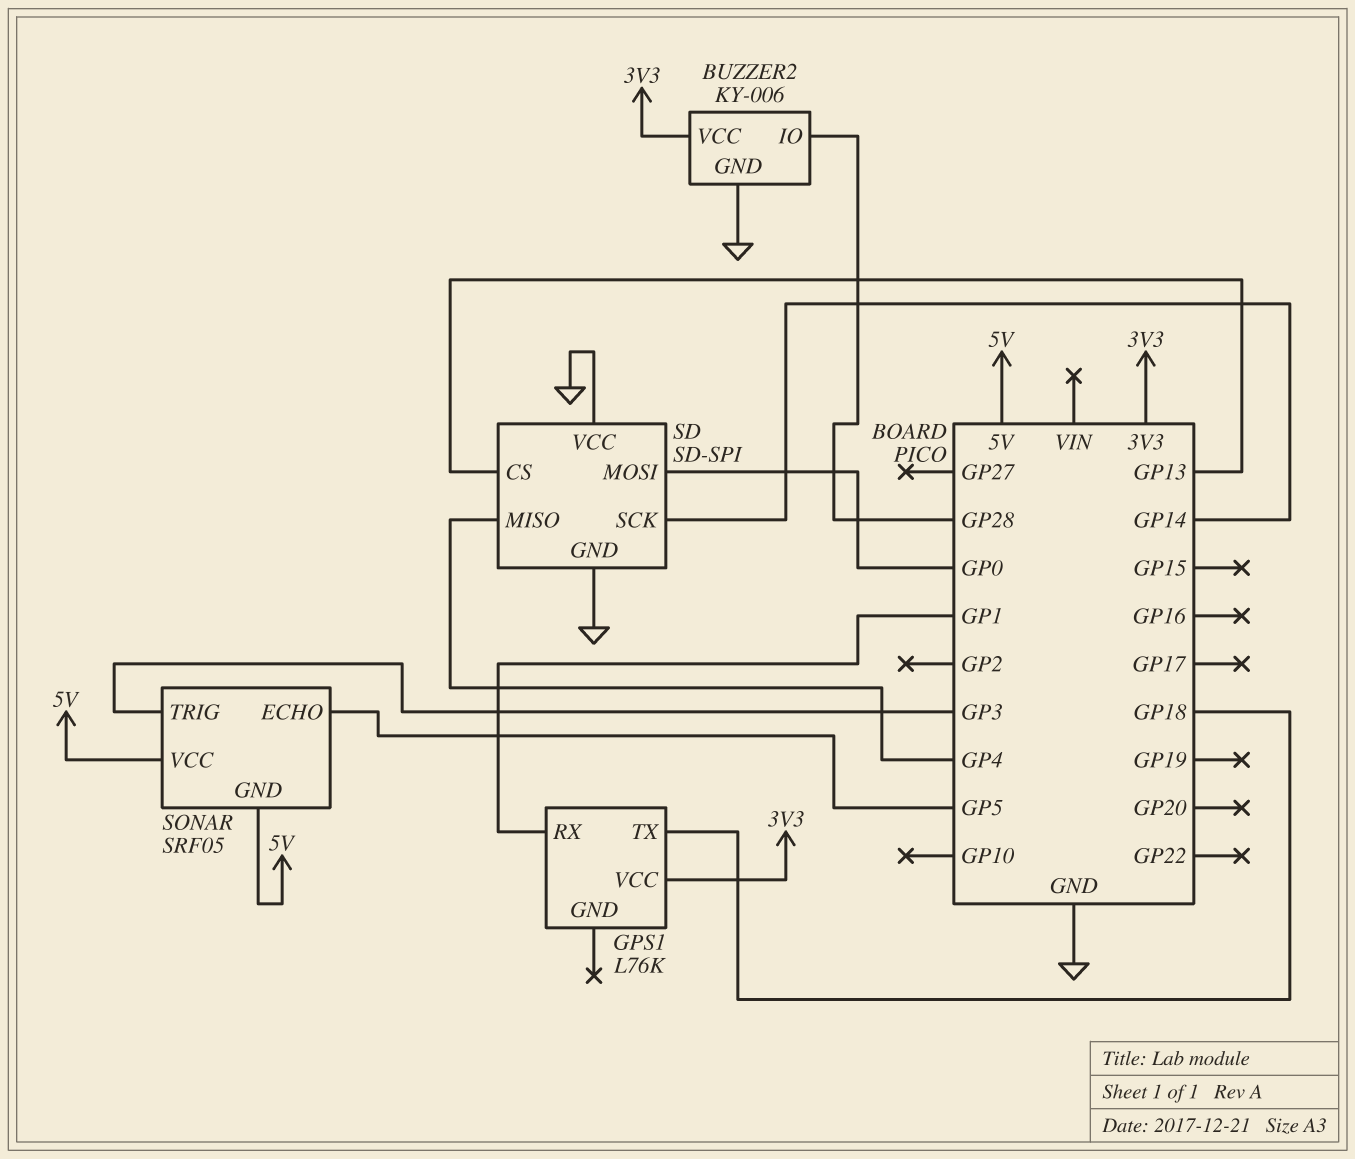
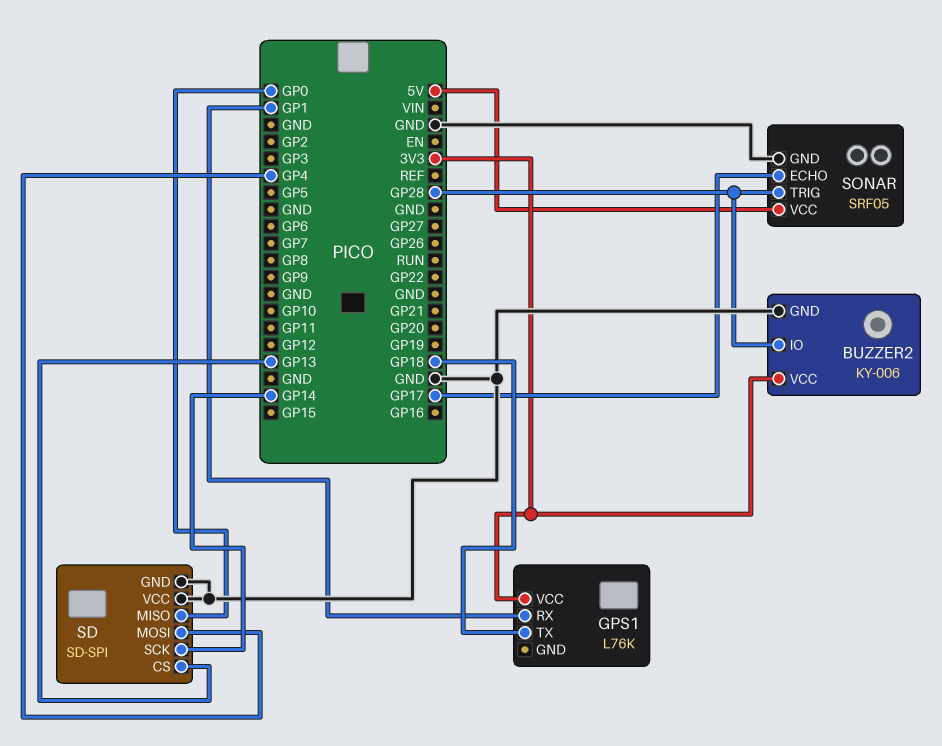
SD pin MISO: GP4 -> GP0
SD pin MOSI: GP0 -> GP4
SONAR pin ECHO: GP5 -> GP17
SONAR pin GND: 5V -> GND
SONAR pin TRIG: GP3 -> GP28

